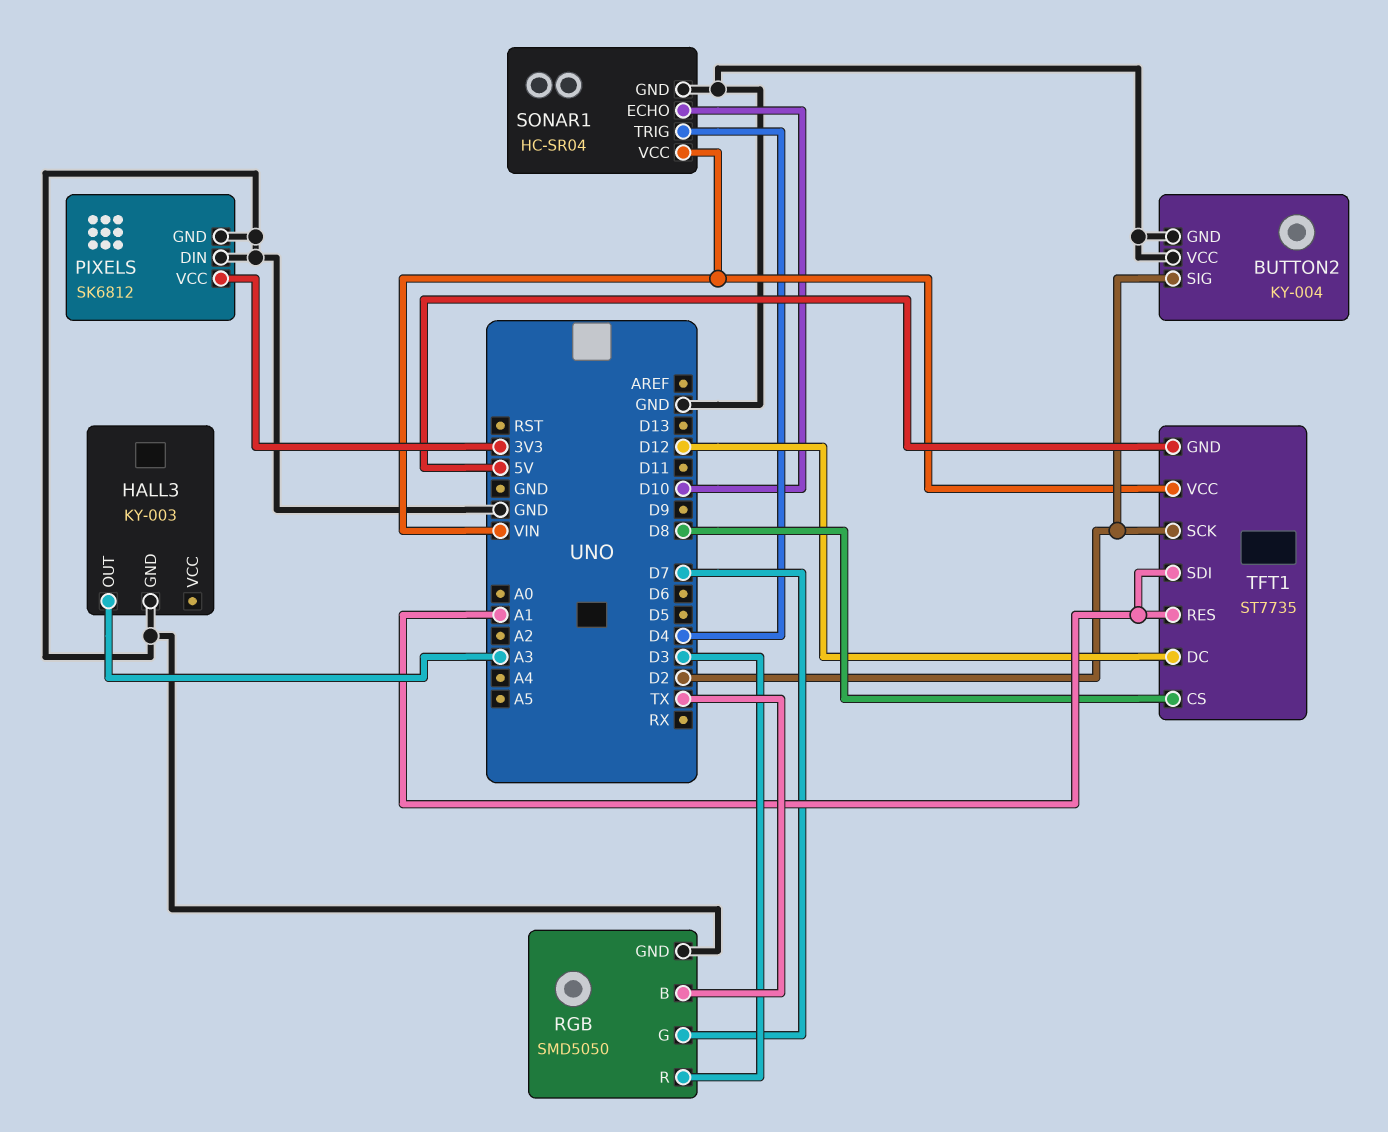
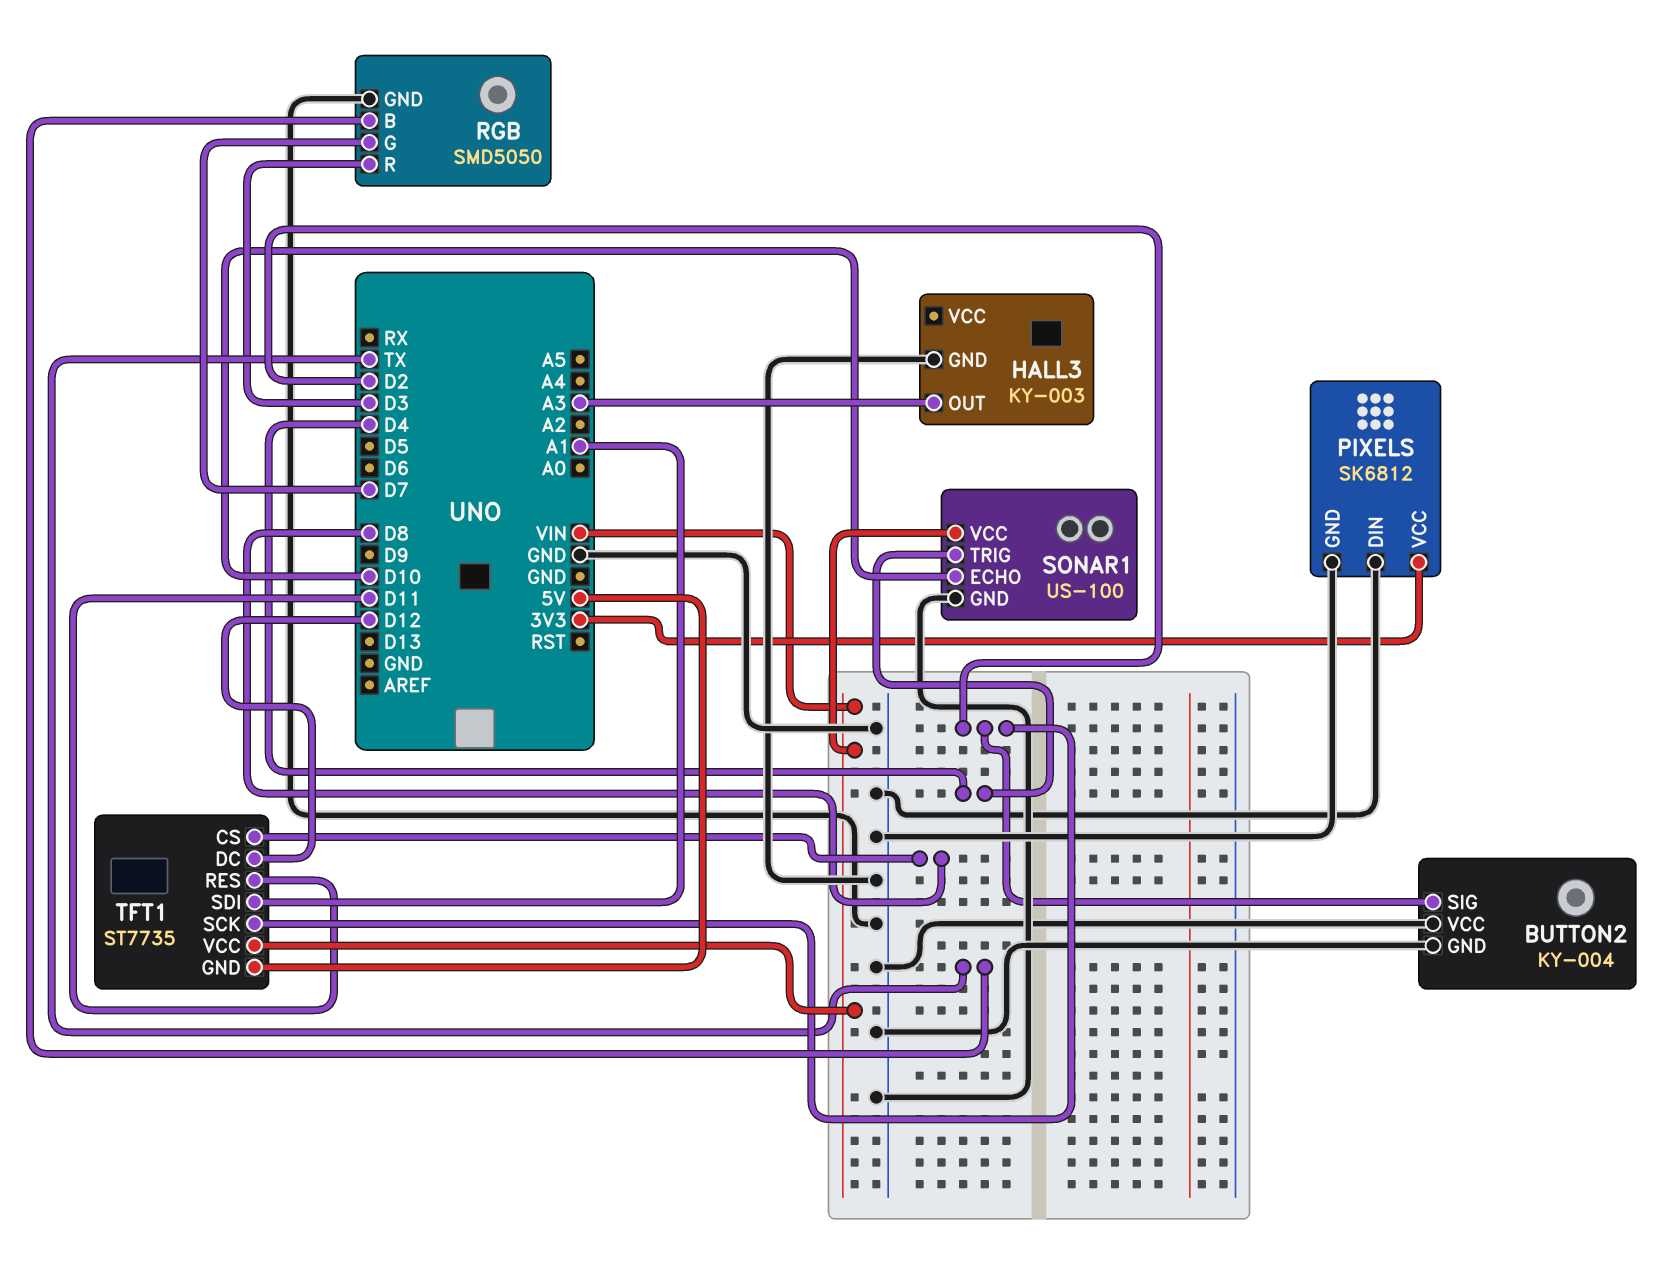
SONAR1: HC-SR04 -> US-100
TFT1 pin RES: A1 -> D11

